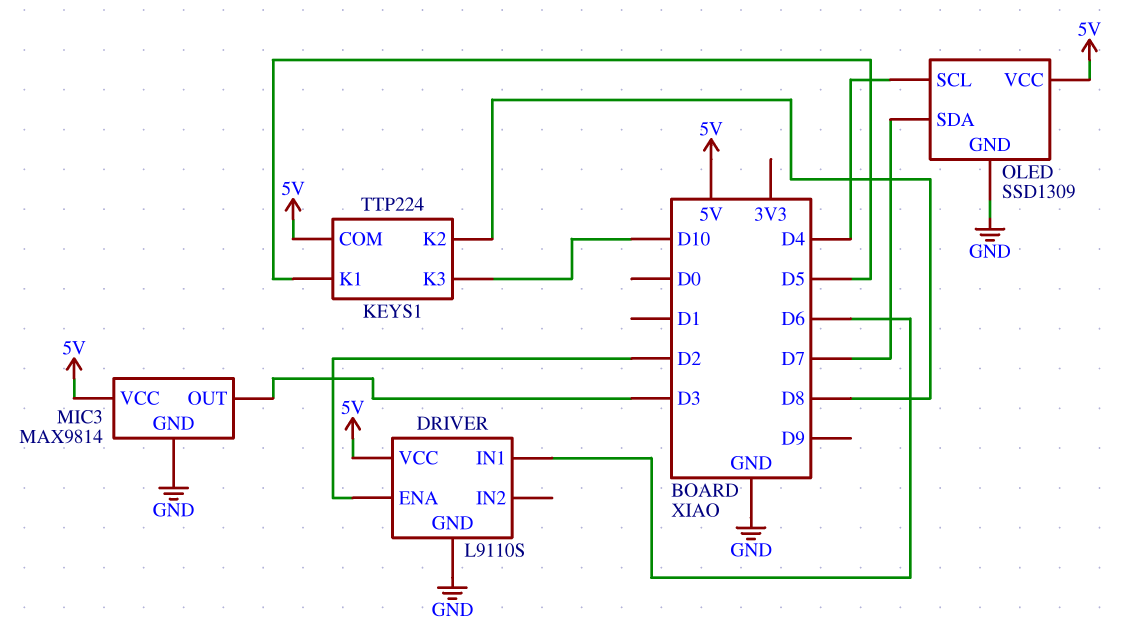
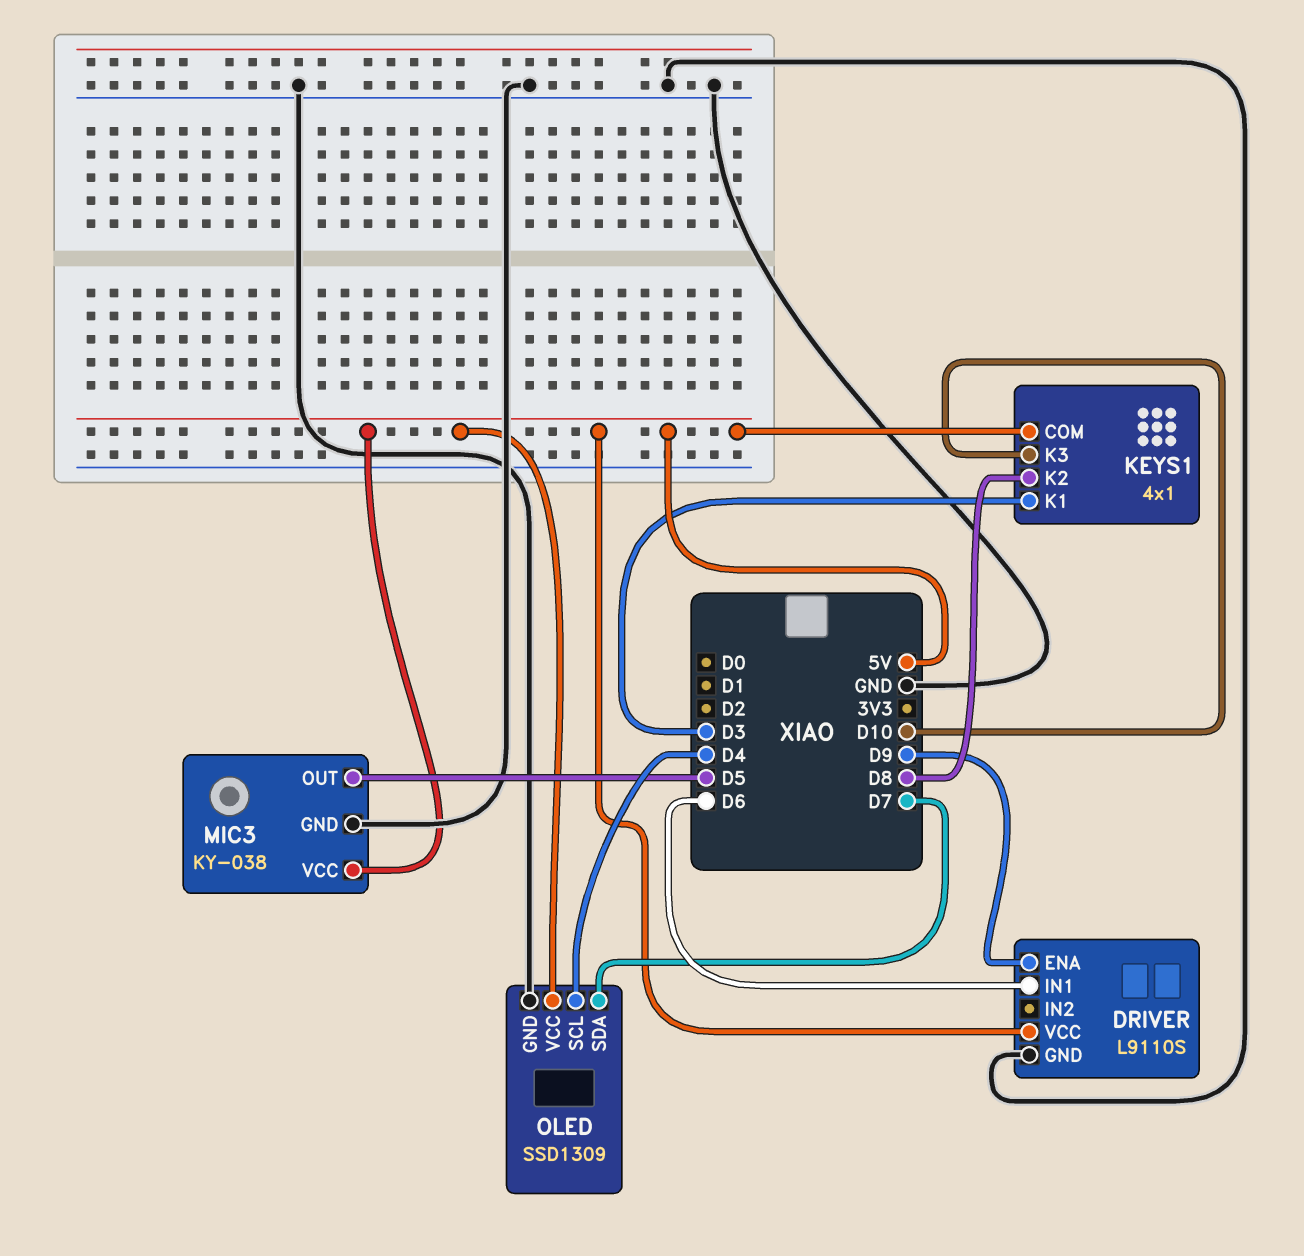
DRIVER pin ENA: D2 -> D9
KEYS1: TTP224 -> 4x1
KEYS1 pin K1: D5 -> D3
MIC3: MAX9814 -> KY-038
MIC3 pin OUT: D3 -> D5

